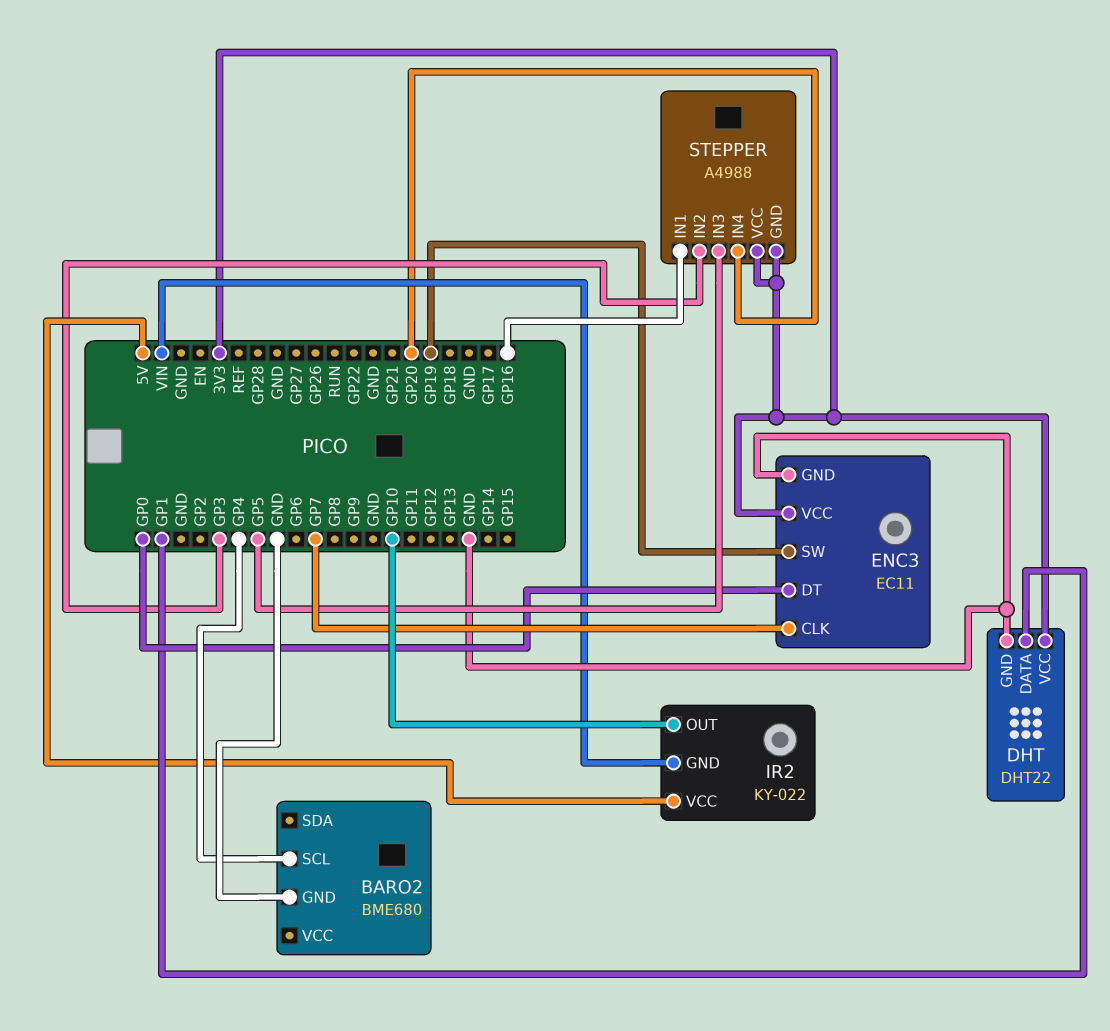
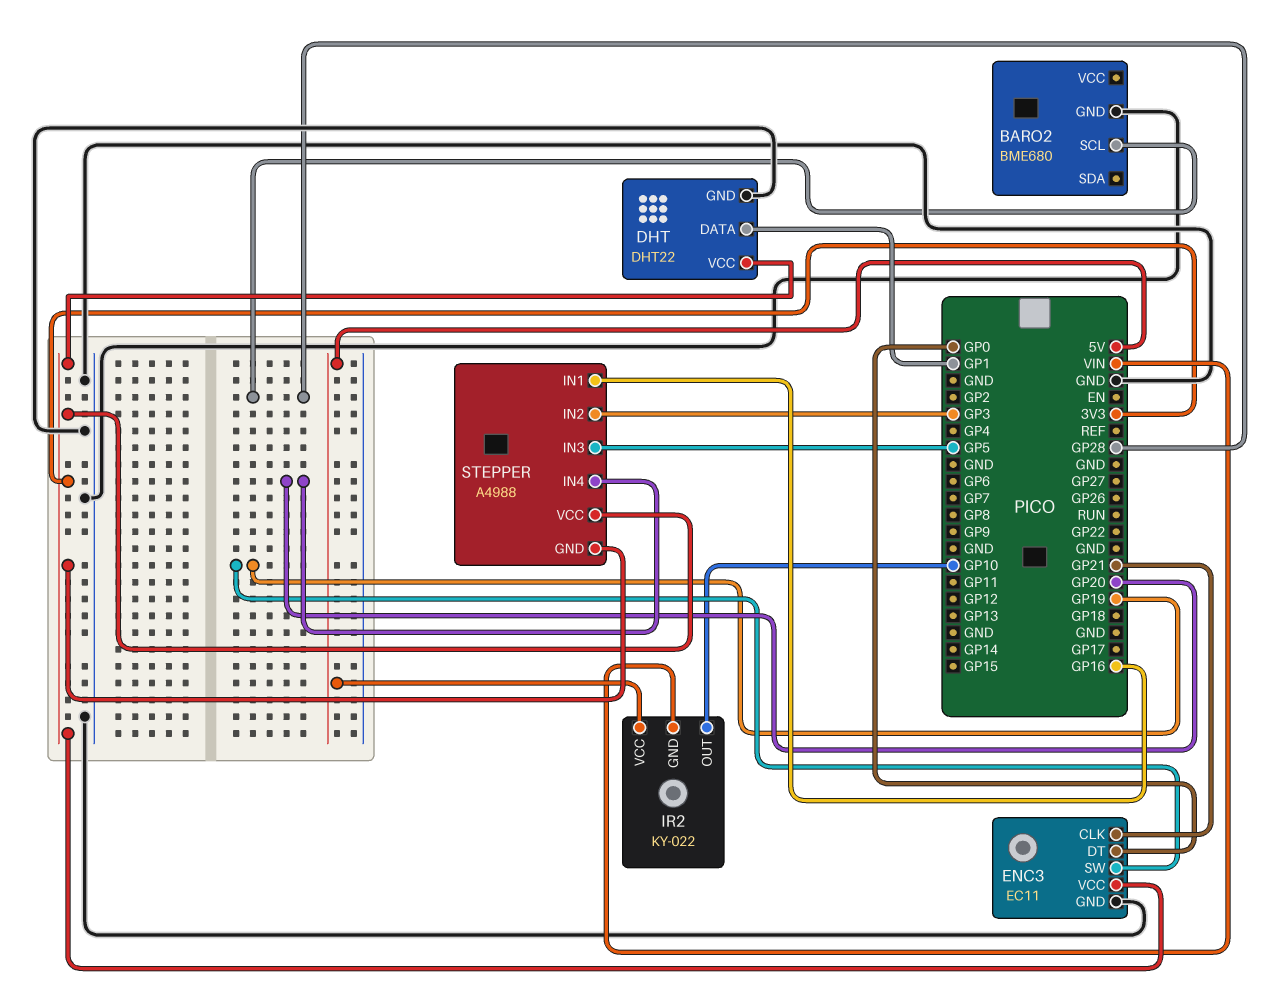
BARO2 pin SCL: GP4 -> GP28
ENC3 pin CLK: GP7 -> GP21

